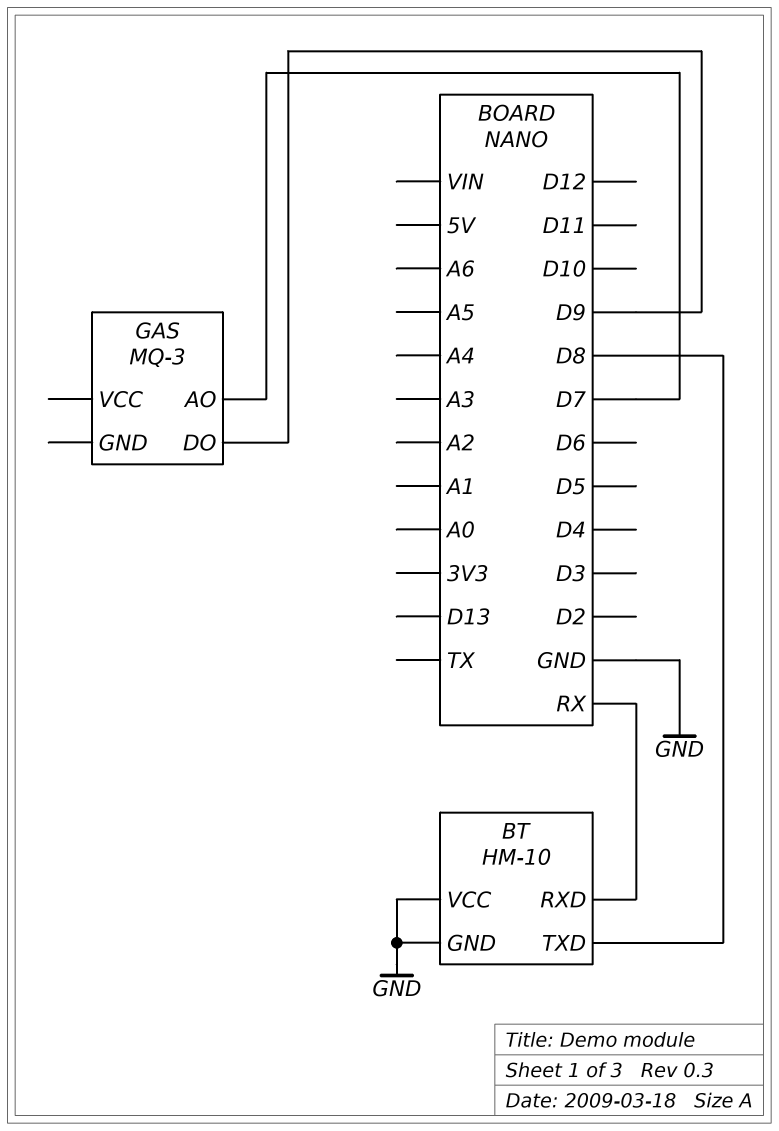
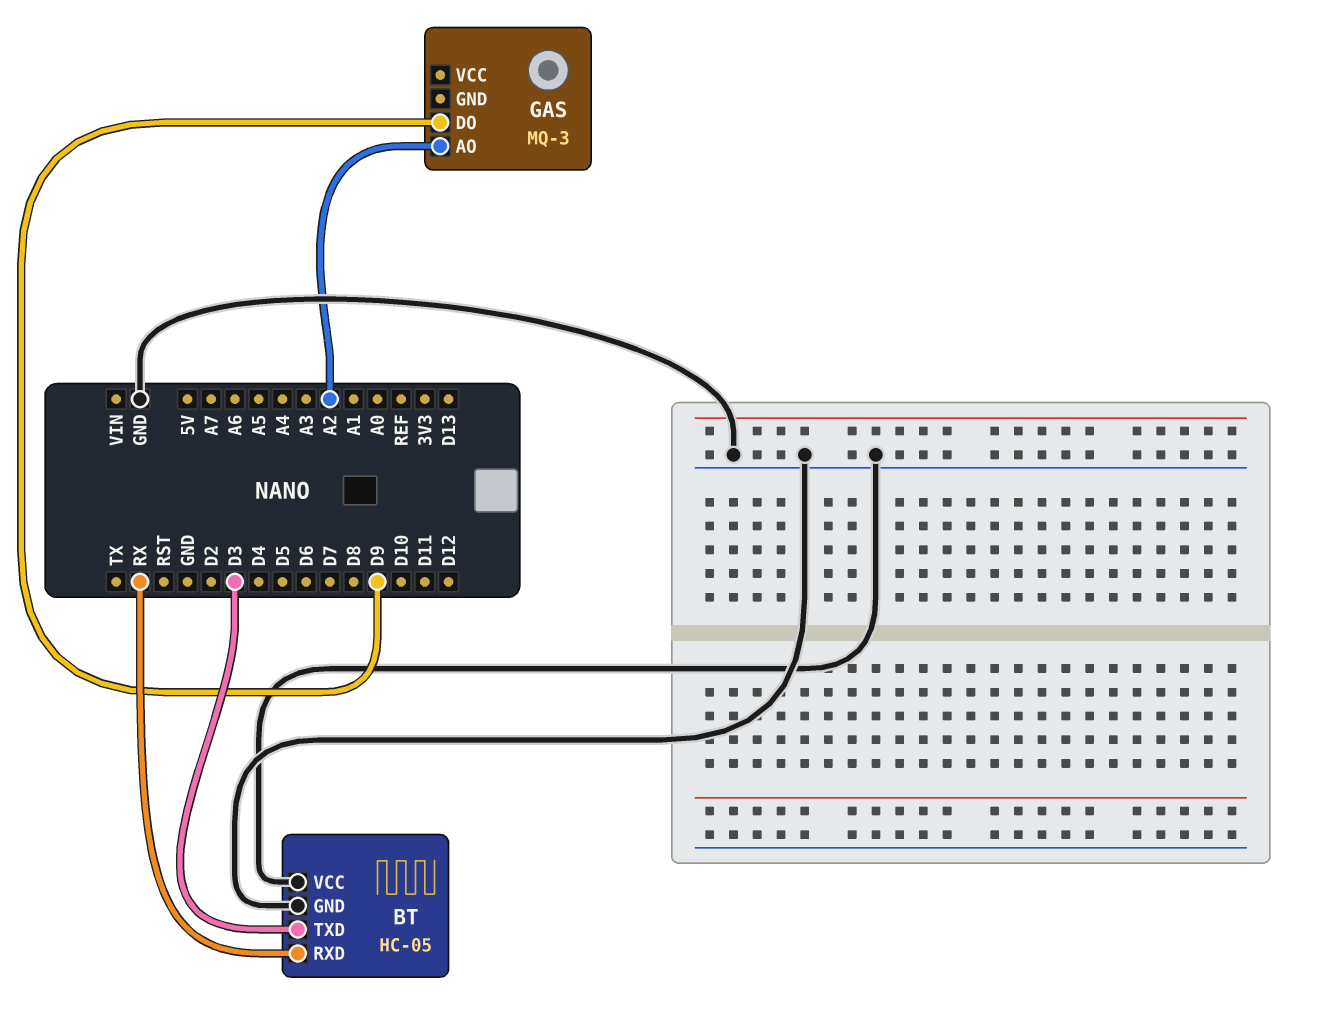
BT: HM-10 -> HC-05
BT pin TXD: D8 -> D3
GAS pin AO: D7 -> A2

